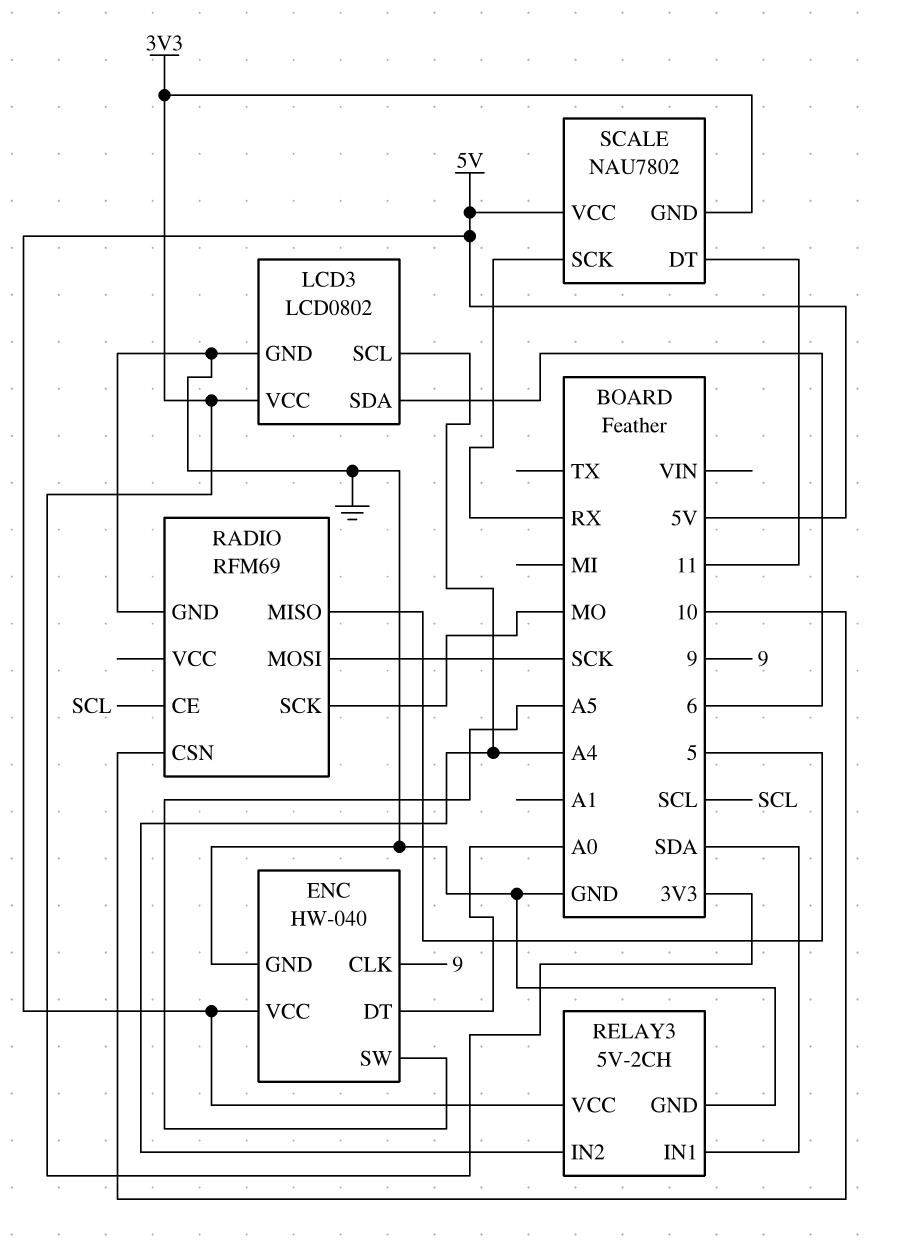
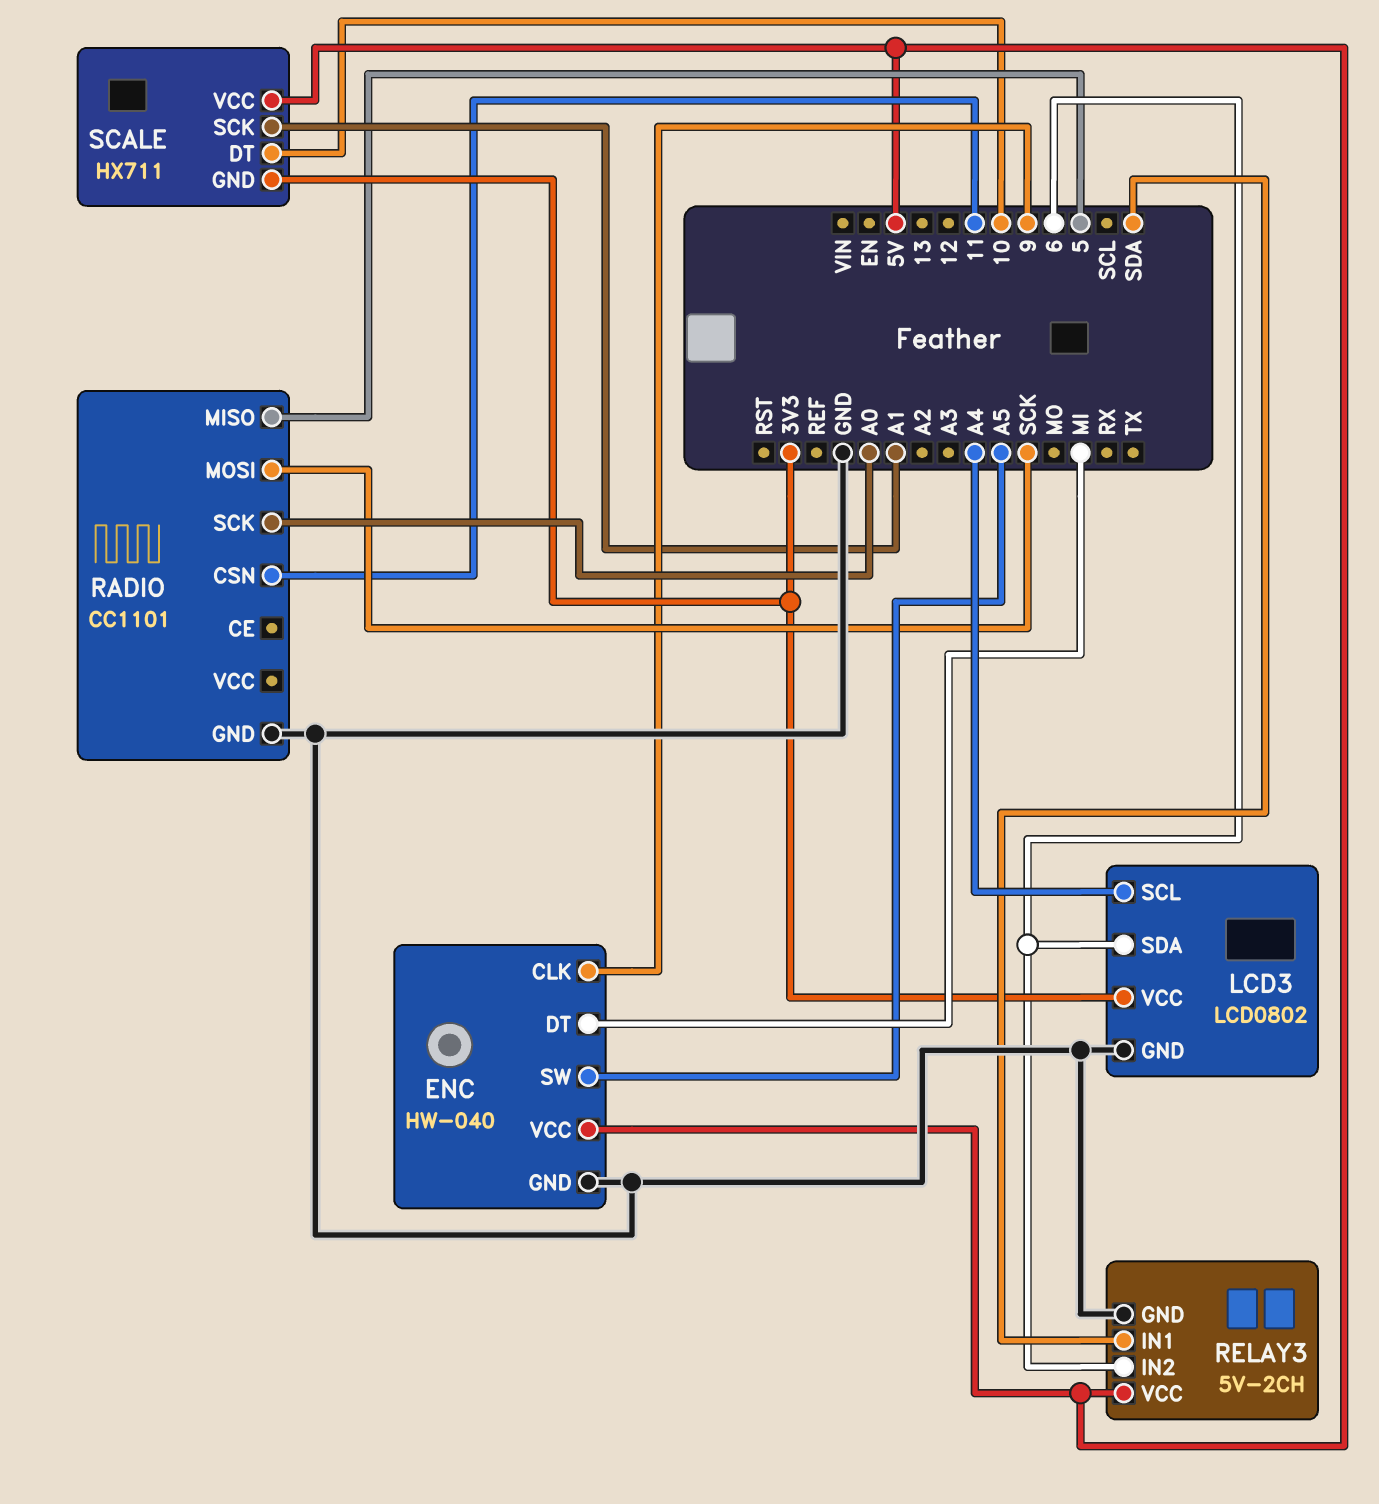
ENC pin DT: A0 -> MI
RADIO: RFM69 -> CC1101
RADIO pin CE: SCL -> none
RADIO pin CSN: 10 -> 11
RADIO pin SCK: MO -> A0
RELAY3 pin IN2: A4 -> 6
SCALE: NAU7802 -> HX711
SCALE pin DT: 11 -> 10
SCALE pin SCK: RX -> A1

